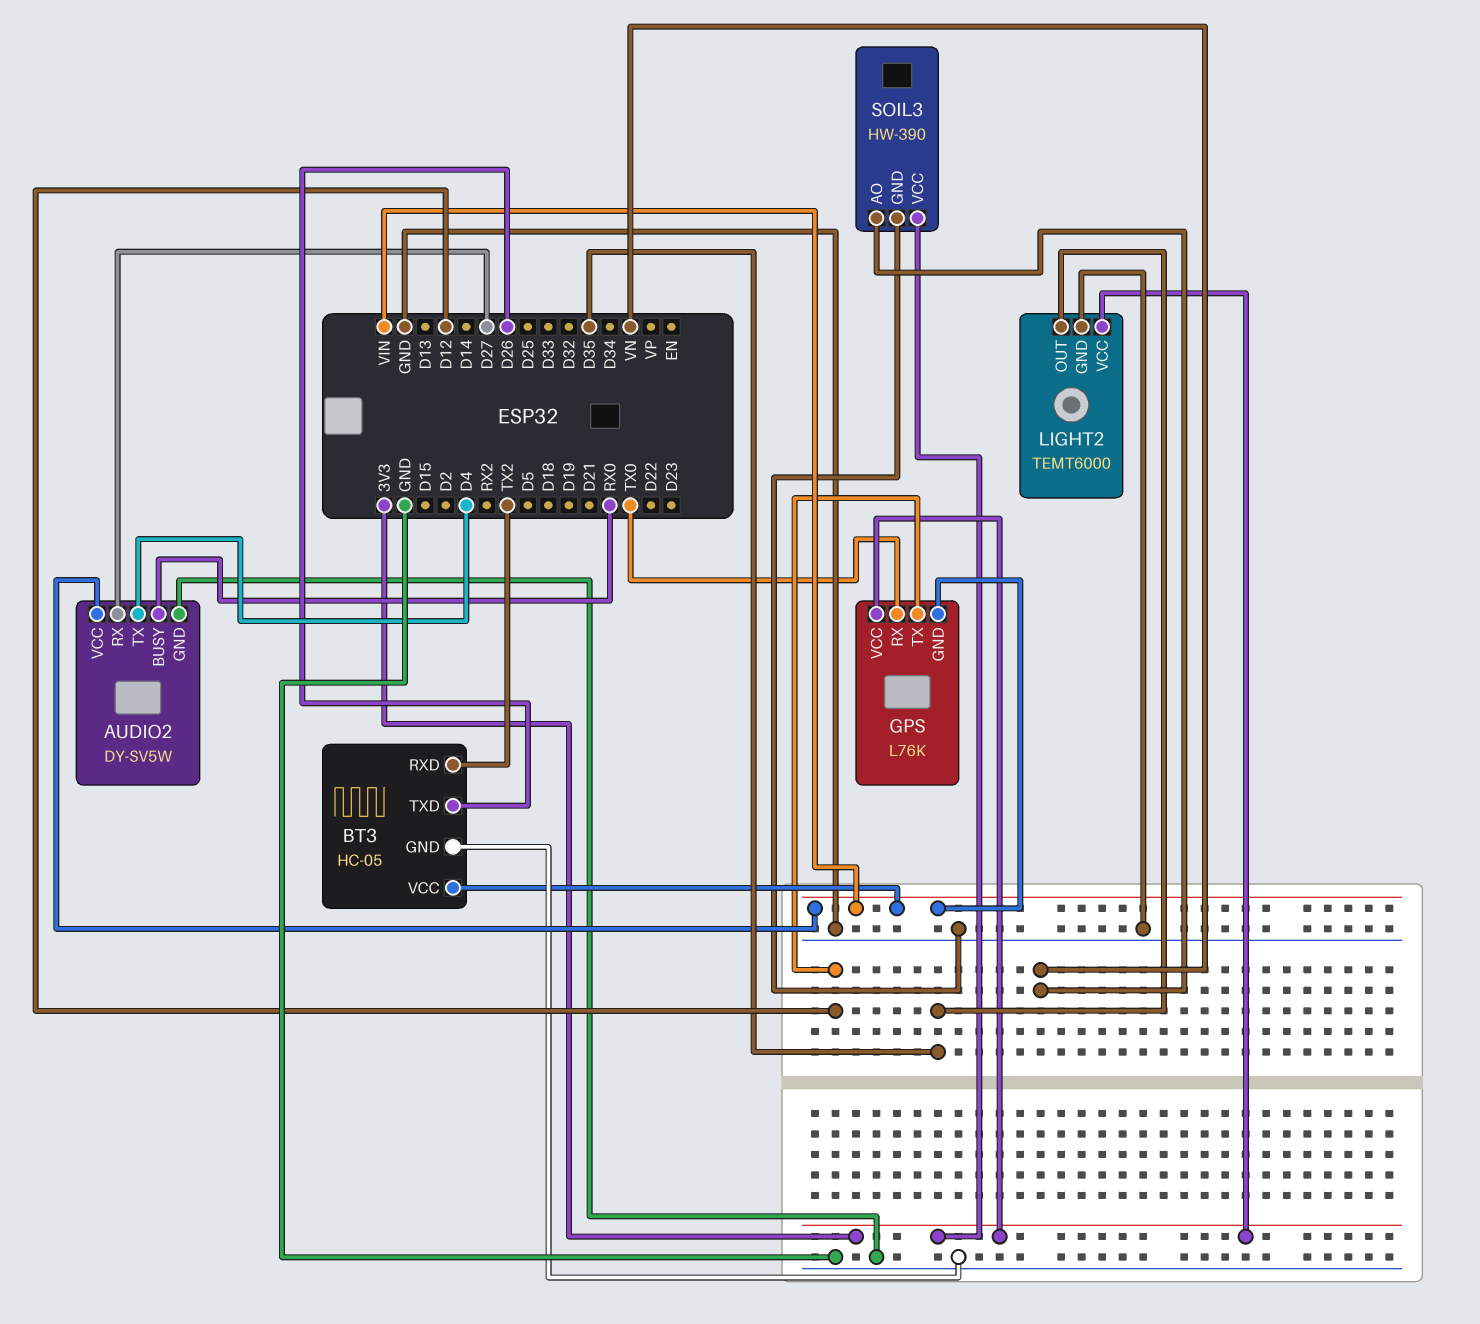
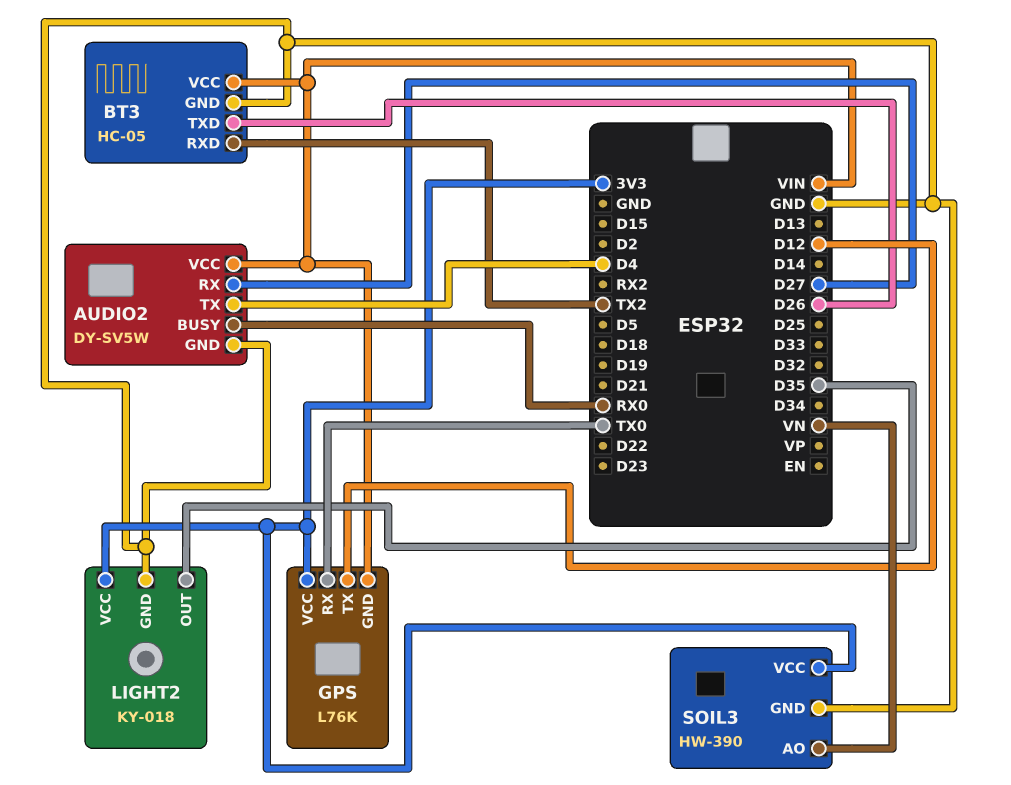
LIGHT2: TEMT6000 -> KY-018

